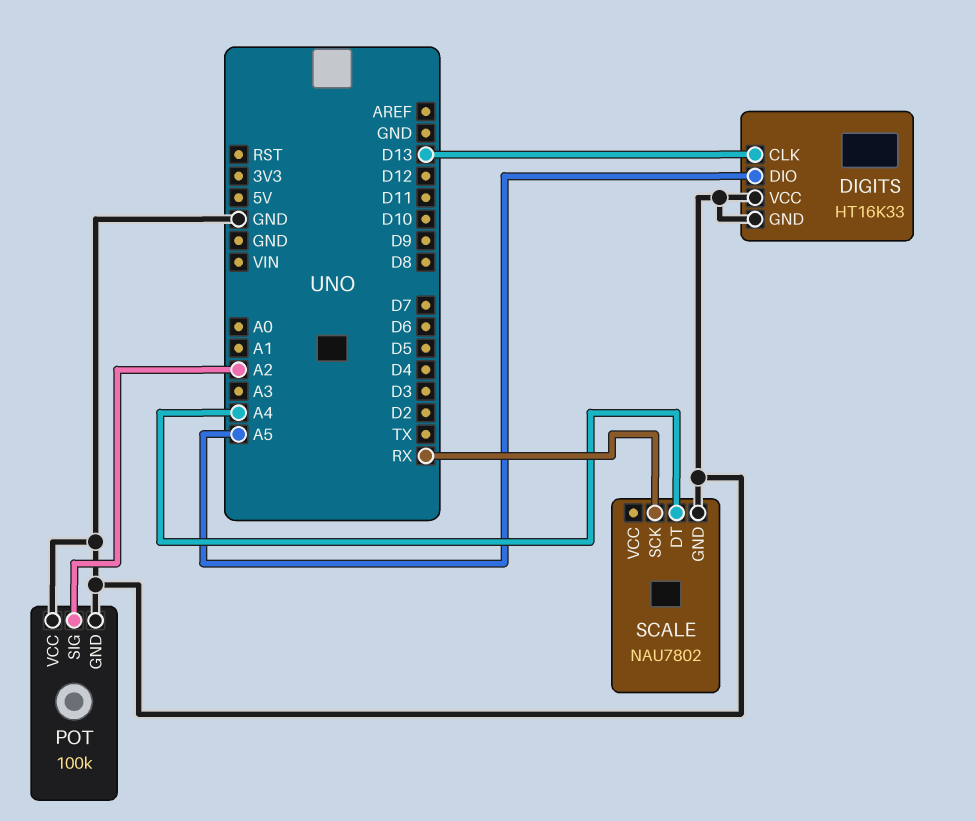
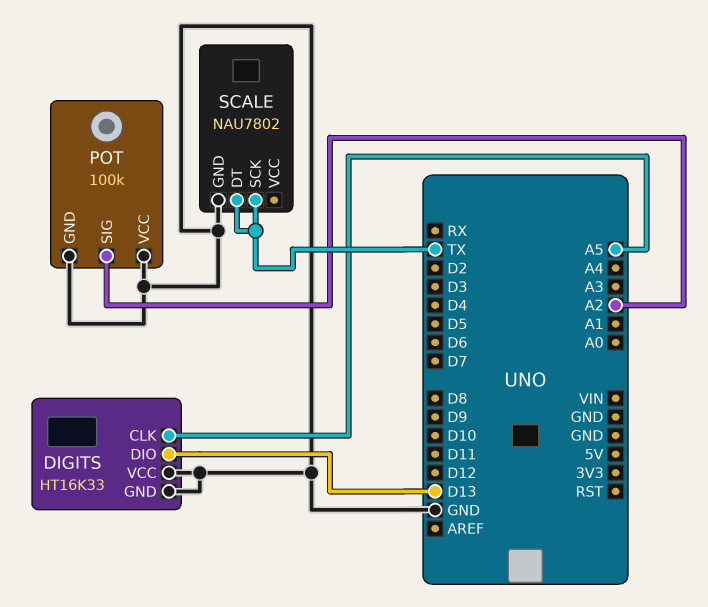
DIGITS pin CLK: D13 -> A5
DIGITS pin DIO: A5 -> D13
SCALE pin DT: A4 -> TX
SCALE pin SCK: RX -> TX

